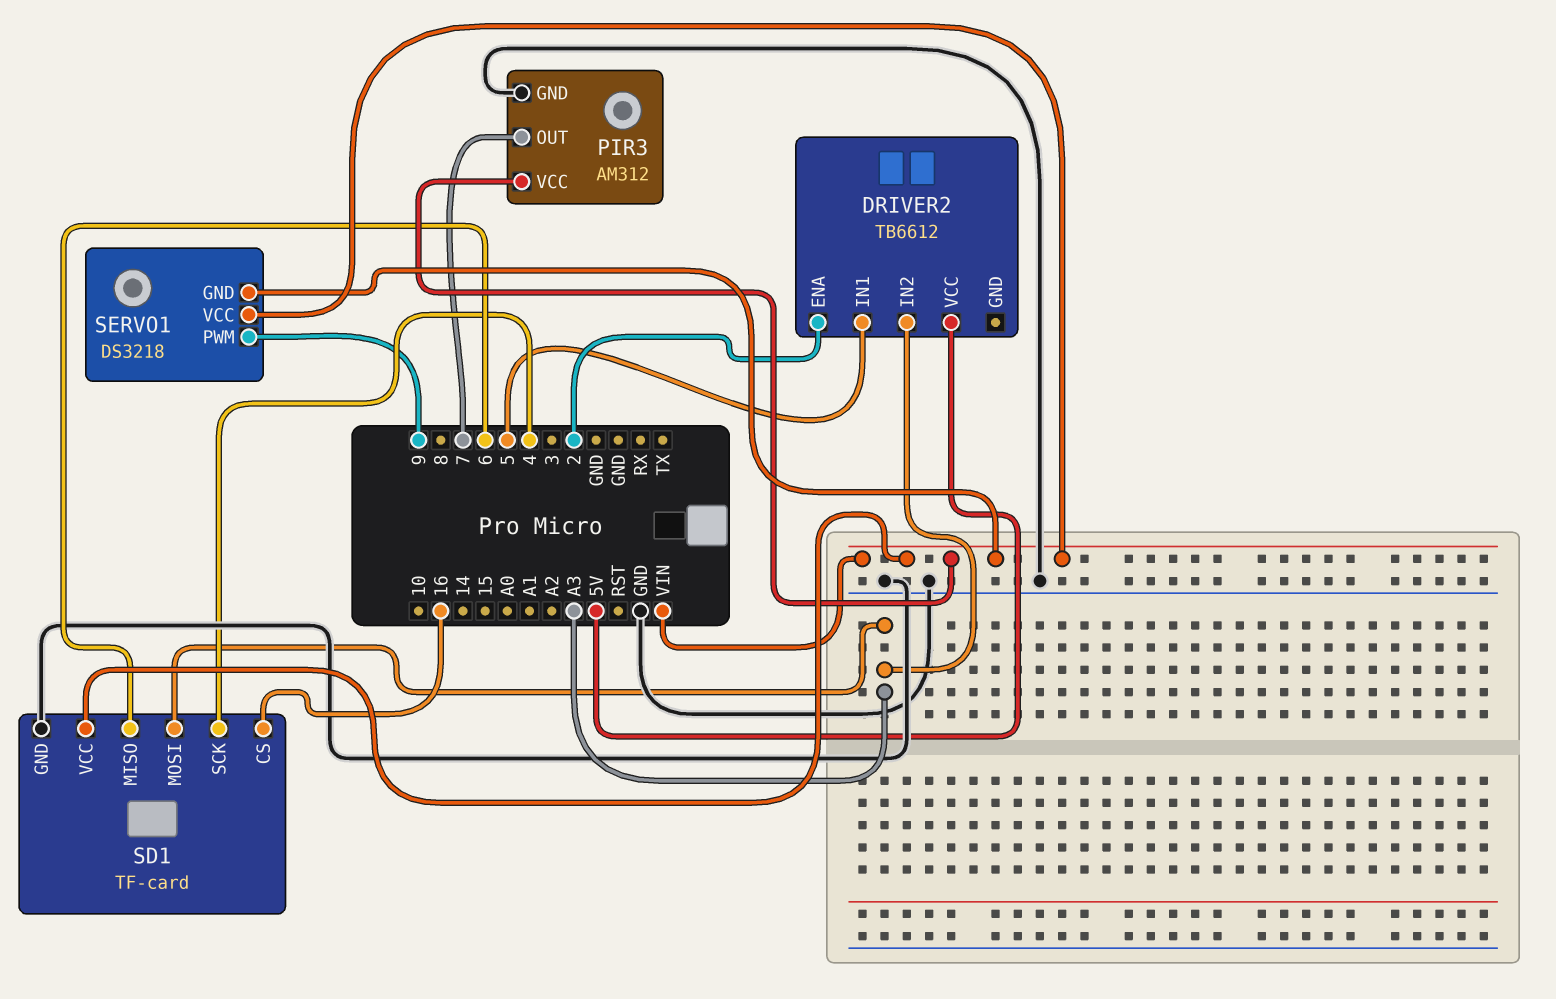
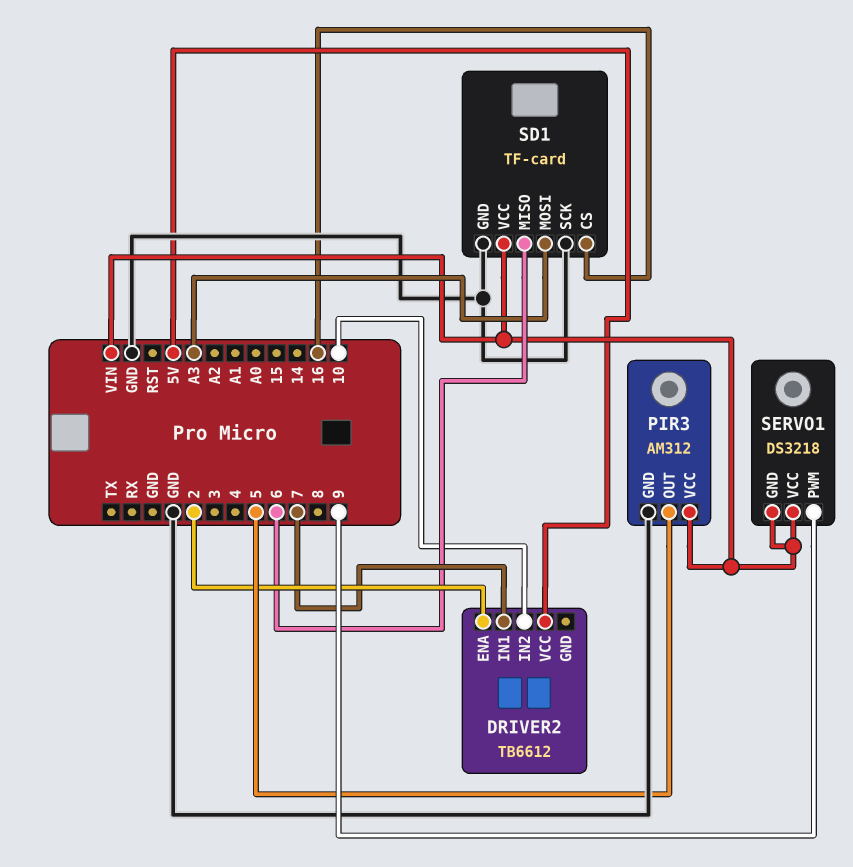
DRIVER2 pin IN1: 5 -> 7
DRIVER2 pin IN2: A3 -> 10
PIR3 pin OUT: 7 -> 5
SD1 pin SCK: 4 -> GND

